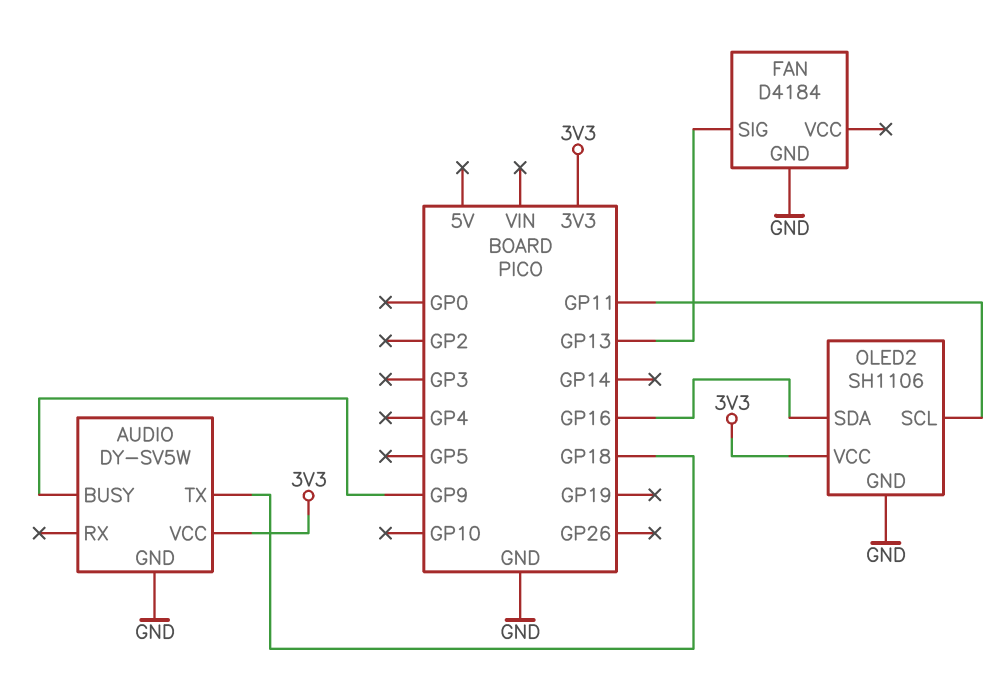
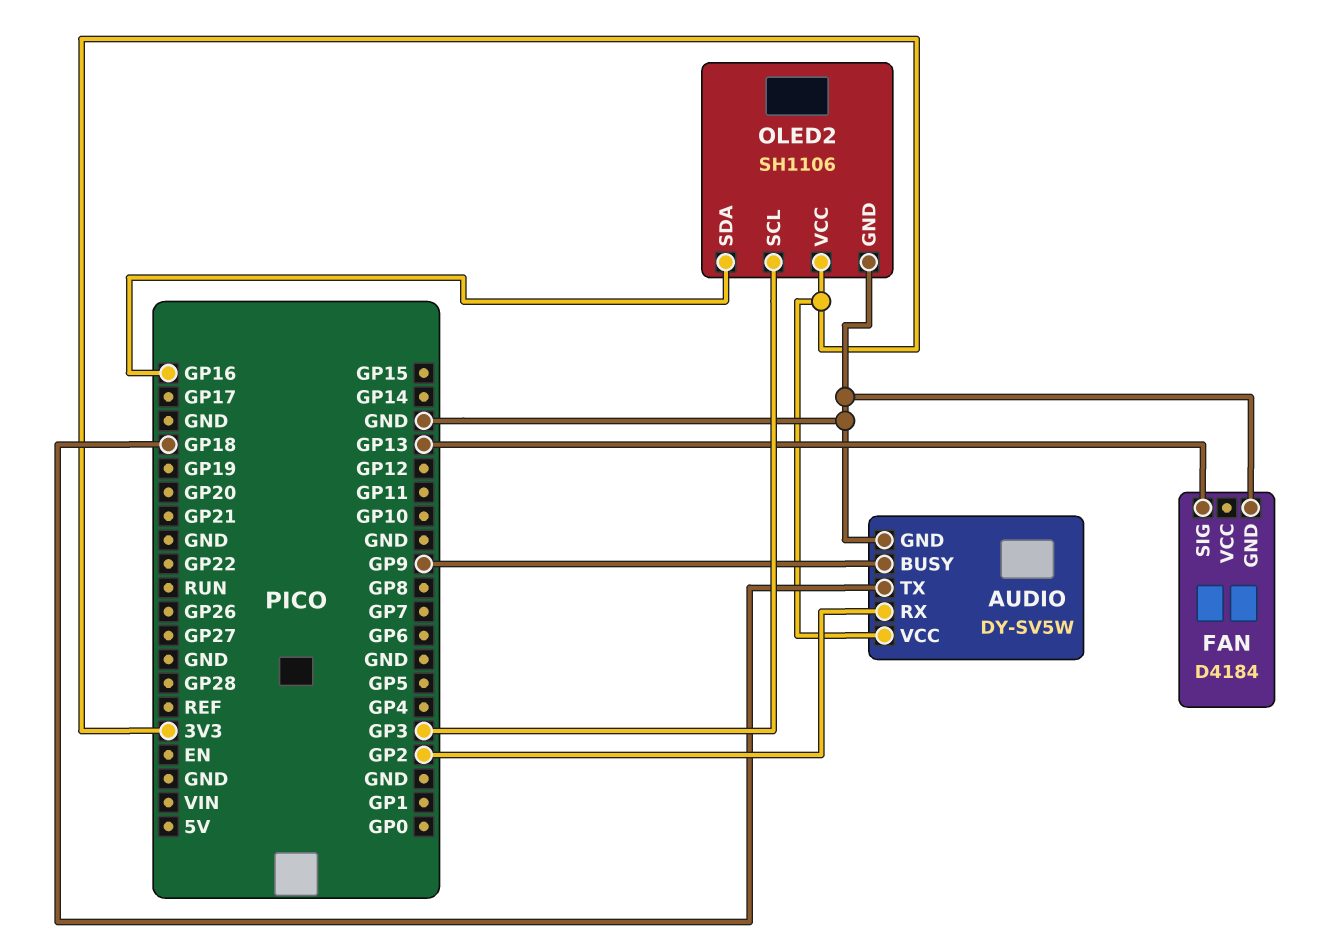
AUDIO pin RX: none -> GP2
OLED2 pin SCL: GP11 -> GP3

